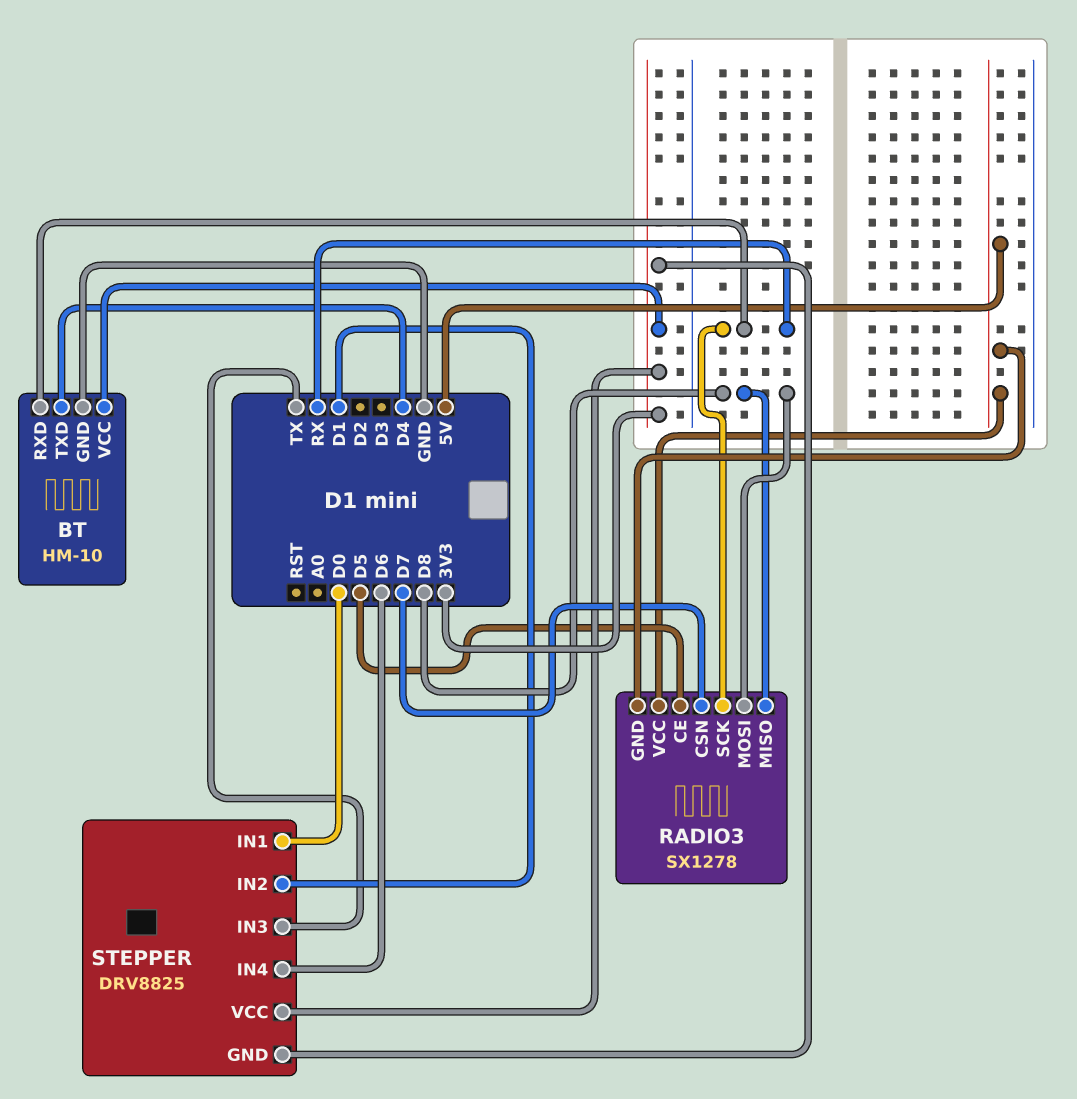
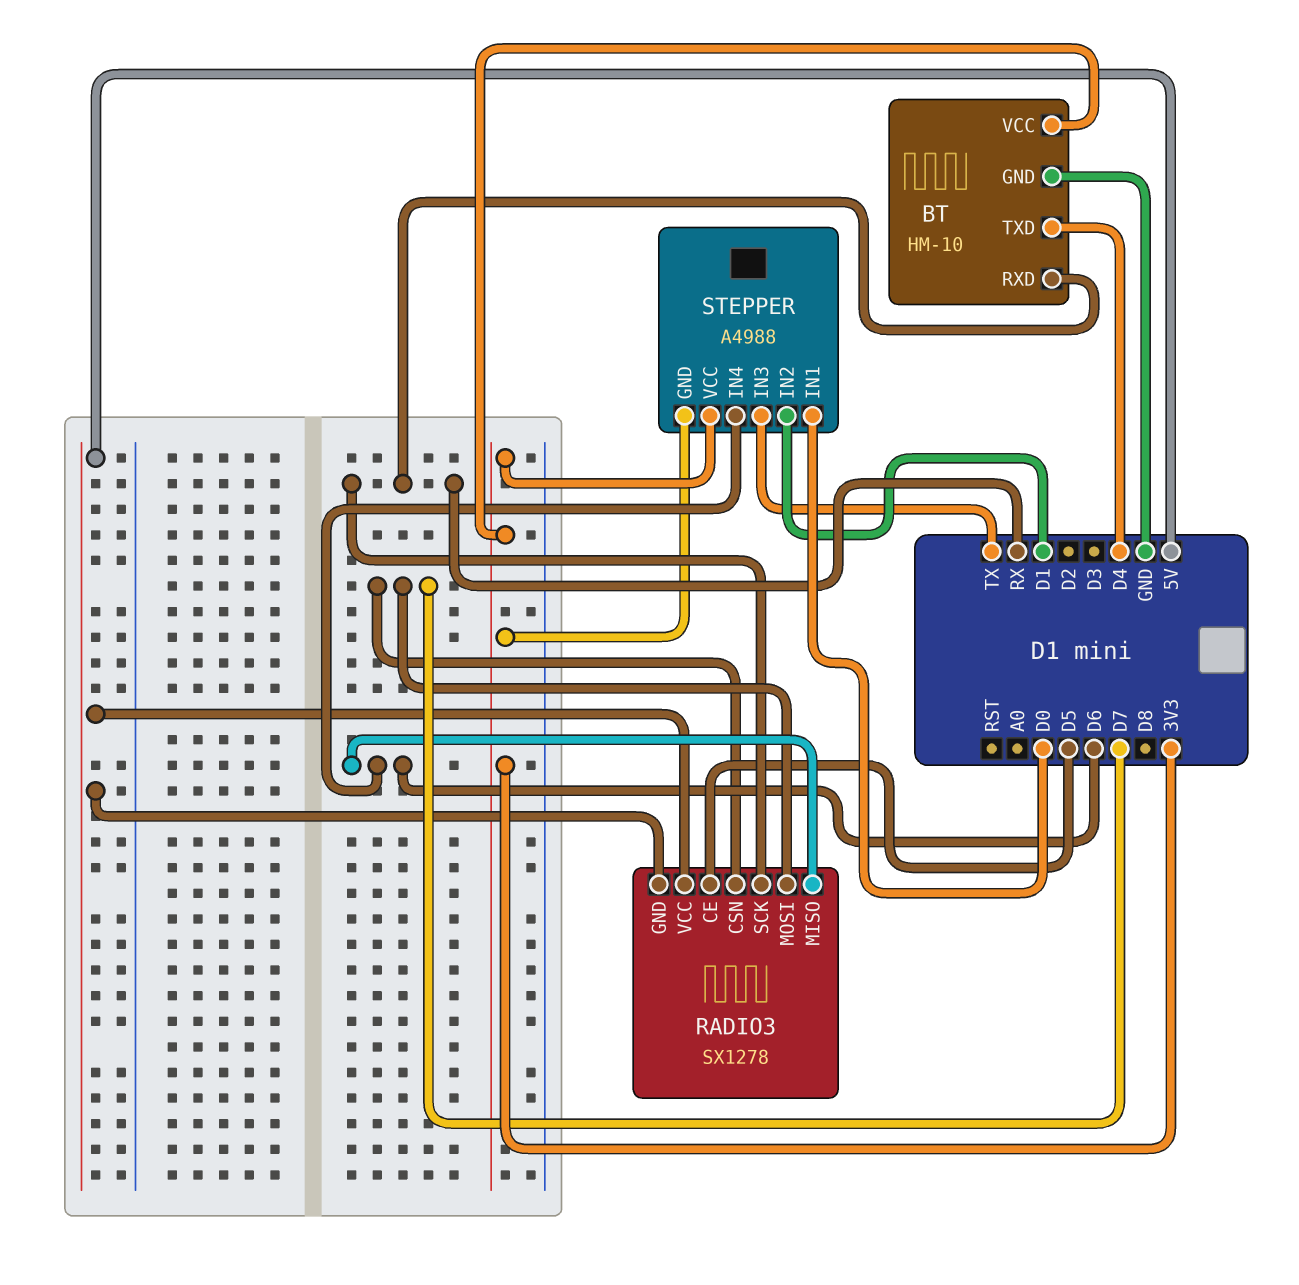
RADIO3 pin MISO: D8 -> D6
RADIO3 pin MOSI: D8 -> D7
STEPPER: DRV8825 -> A4988

